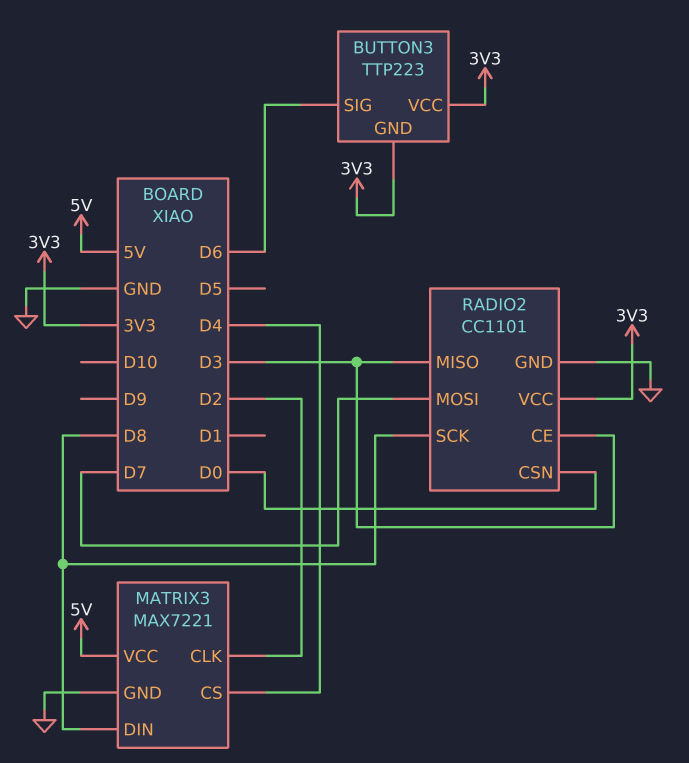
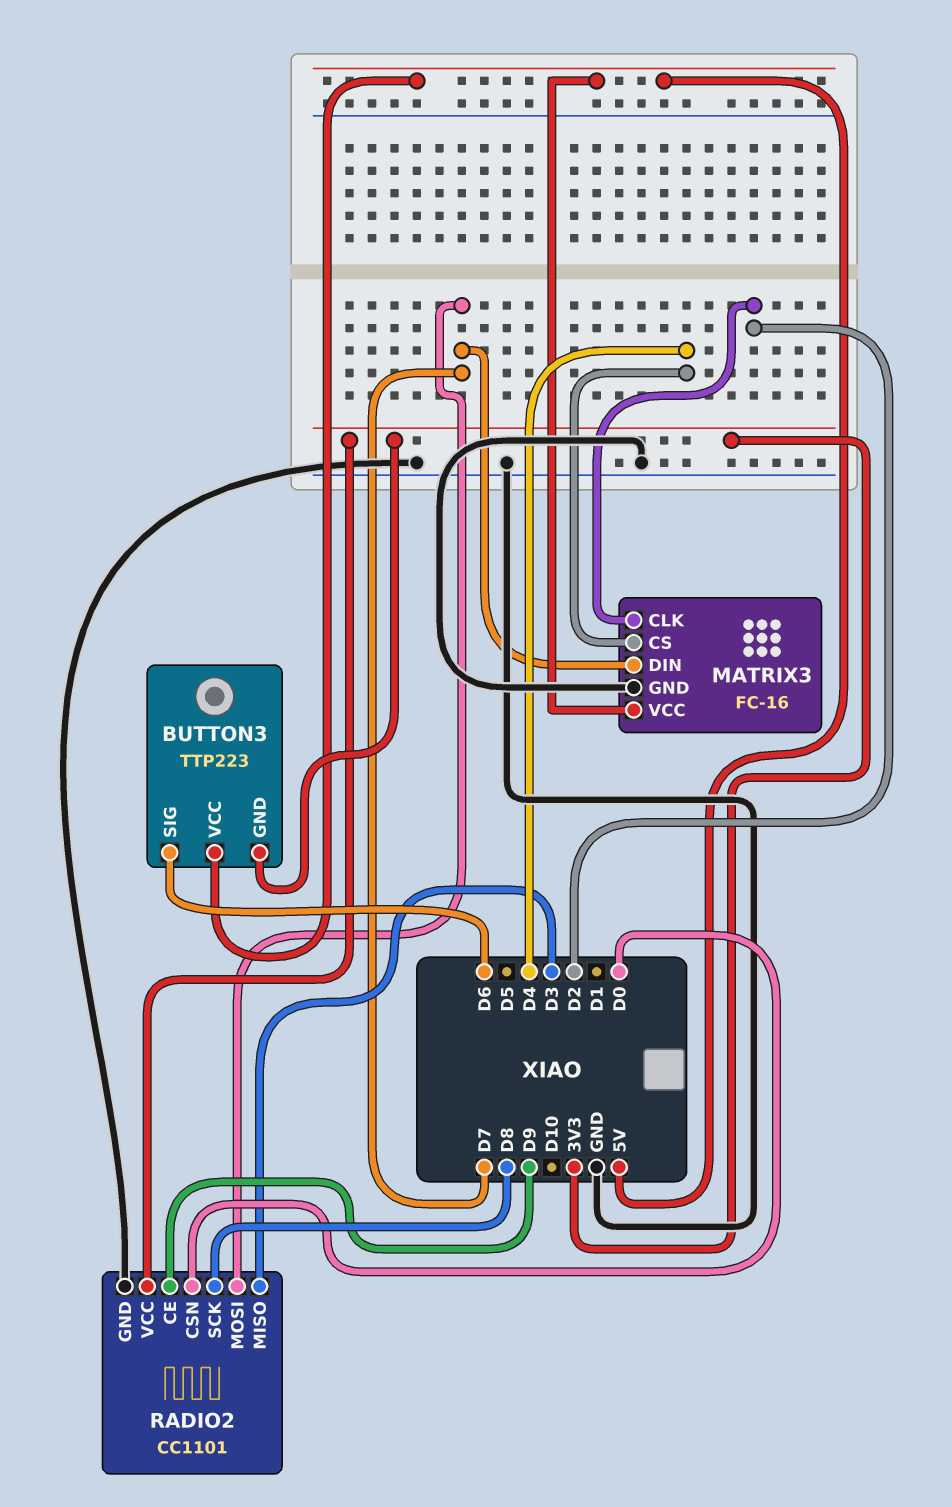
BUTTON3 pin VCC: 3V3 -> 5V
MATRIX3: MAX7221 -> FC-16
MATRIX3 pin DIN: D8 -> D7
RADIO2 pin CE: D3 -> D9

